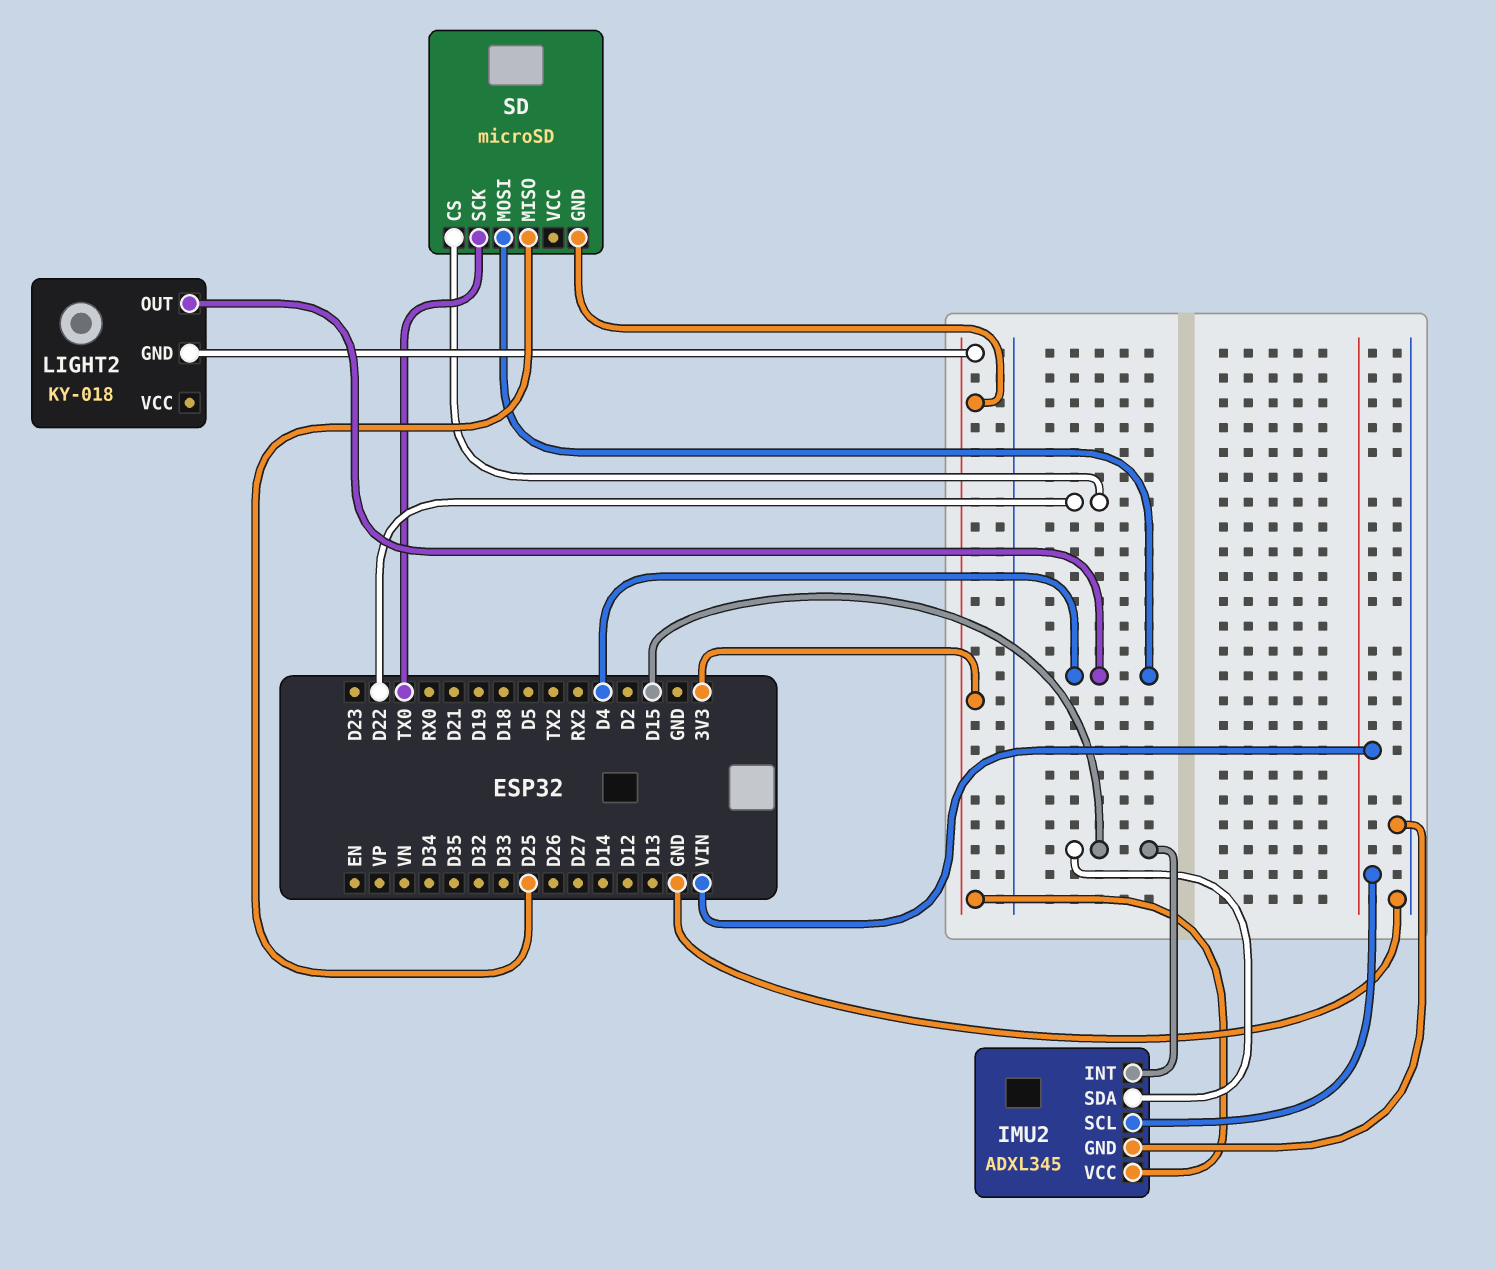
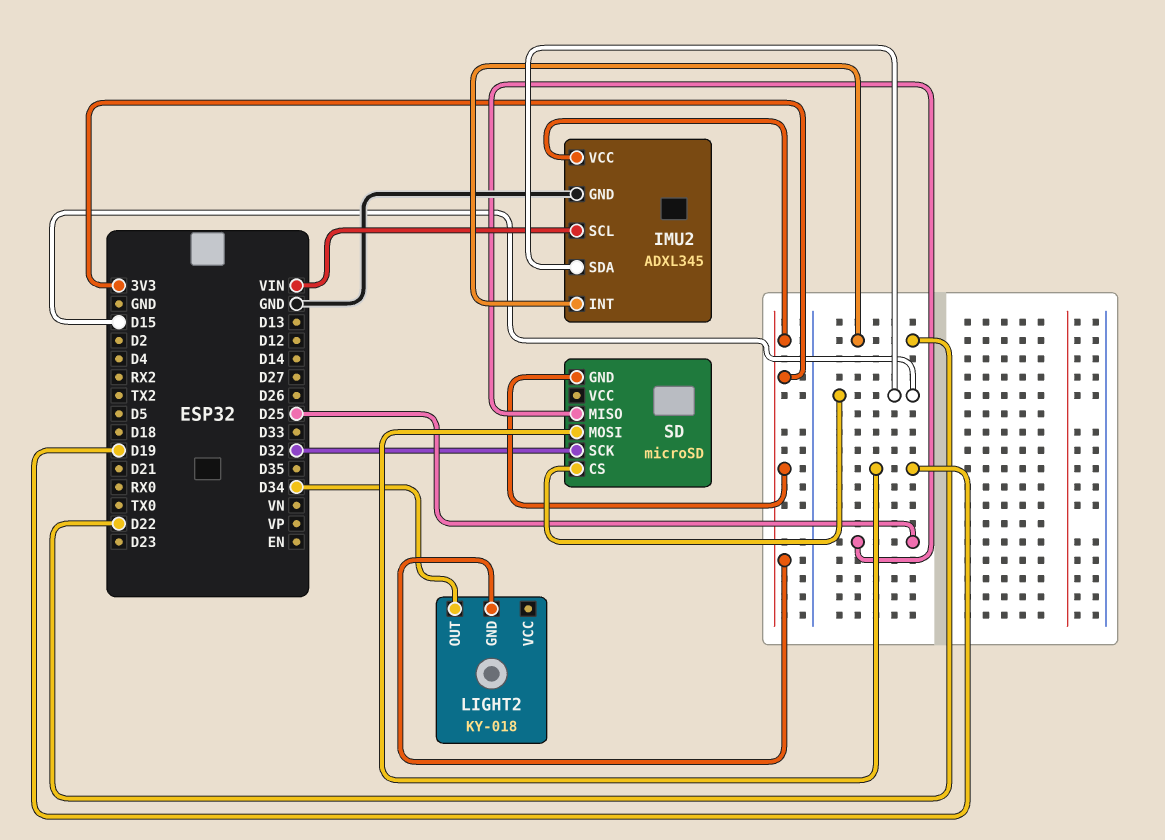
IMU2 pin INT: D15 -> D22
LIGHT2 pin OUT: D4 -> D34
SD pin CS: D22 -> D15
SD pin MOSI: D4 -> D19
SD pin SCK: TX0 -> D32

